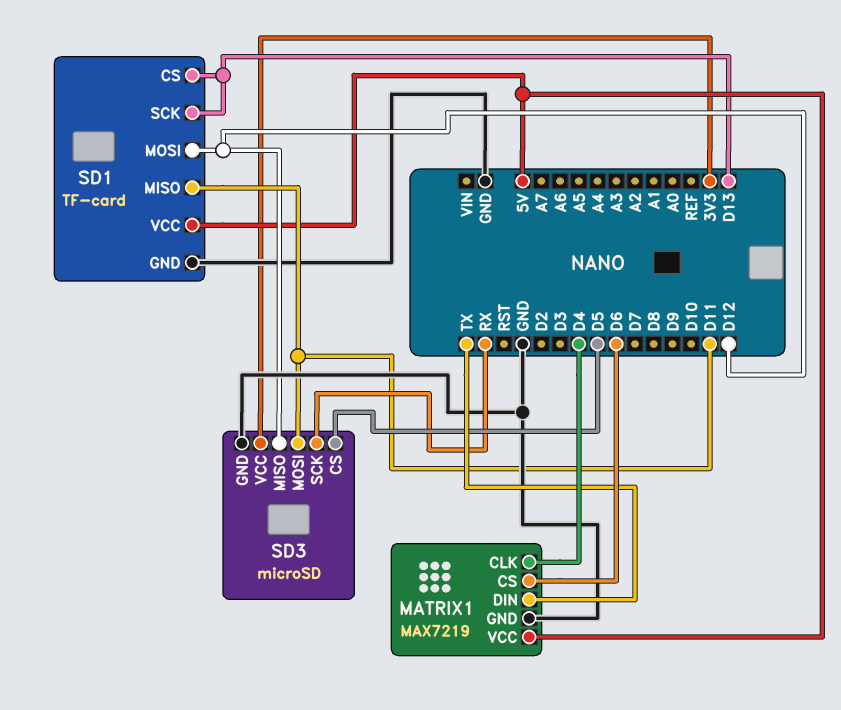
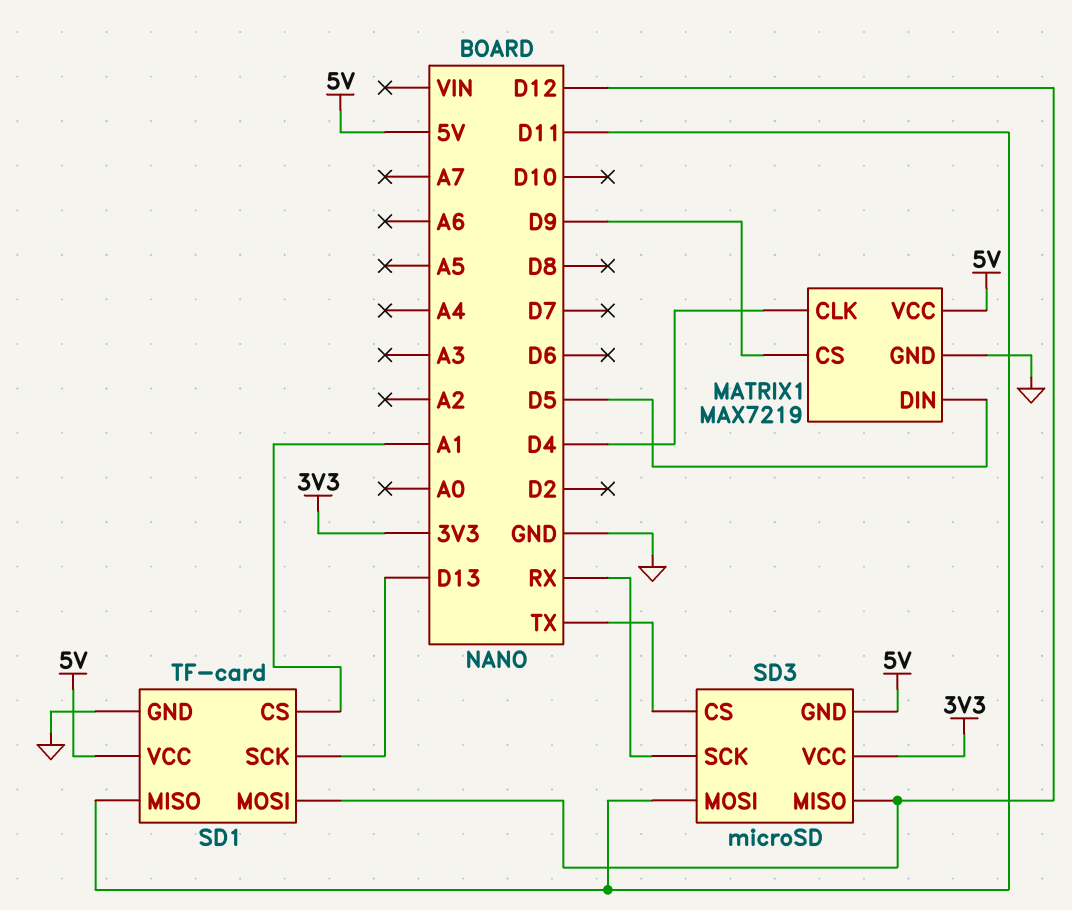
MATRIX1 pin CS: D6 -> D9
MATRIX1 pin DIN: TX -> D5
SD1 pin CS: D13 -> A1
SD3 pin CS: D5 -> TX
SD3 pin GND: GND -> 5V

